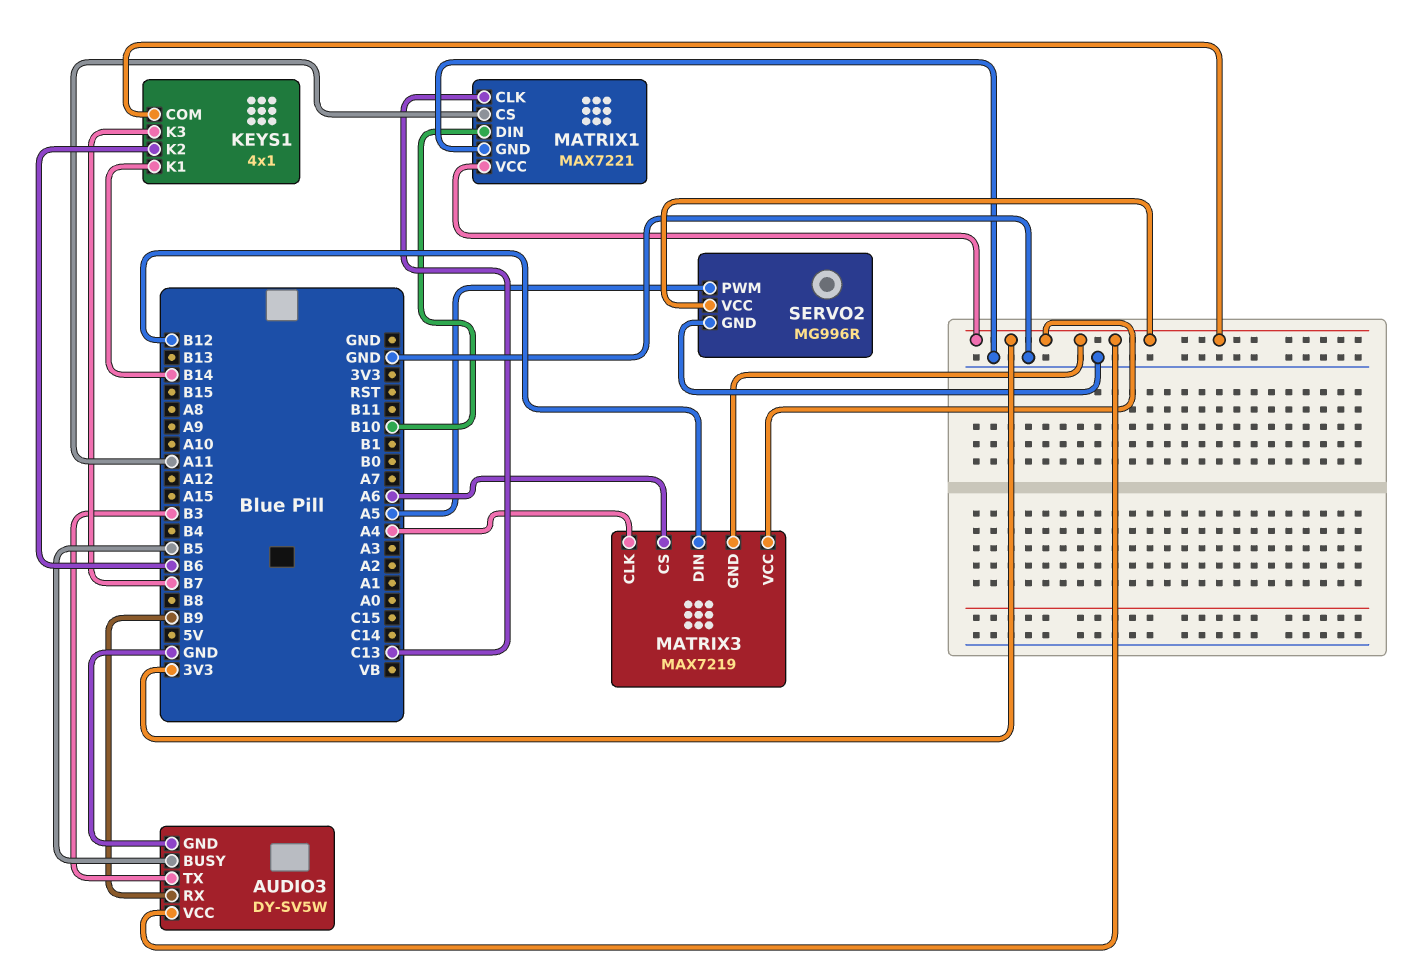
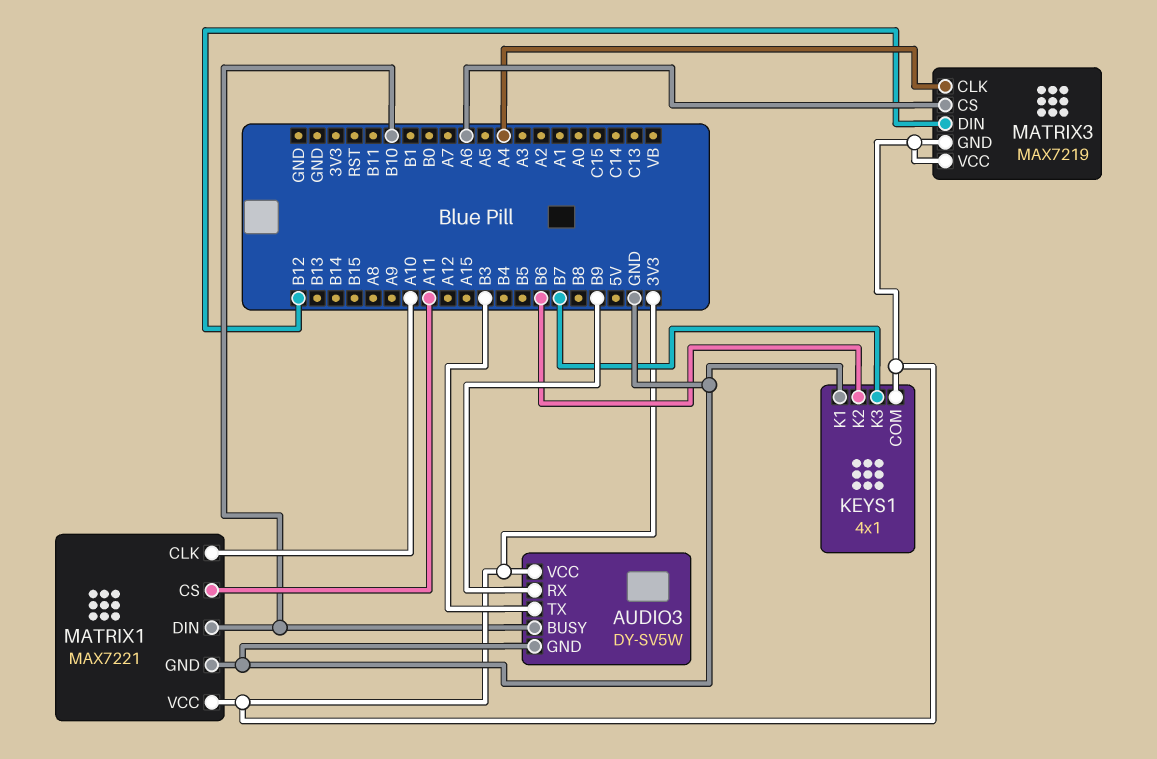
AUDIO3 pin BUSY: B5 -> B10
KEYS1 pin K1: B14 -> GND
MATRIX1 pin CLK: C13 -> A10
SERVO2: MG996R -> none
SERVO2 pin GND: GND -> none
SERVO2 pin PWM: A5 -> none
SERVO2 pin VCC: 3V3 -> none

